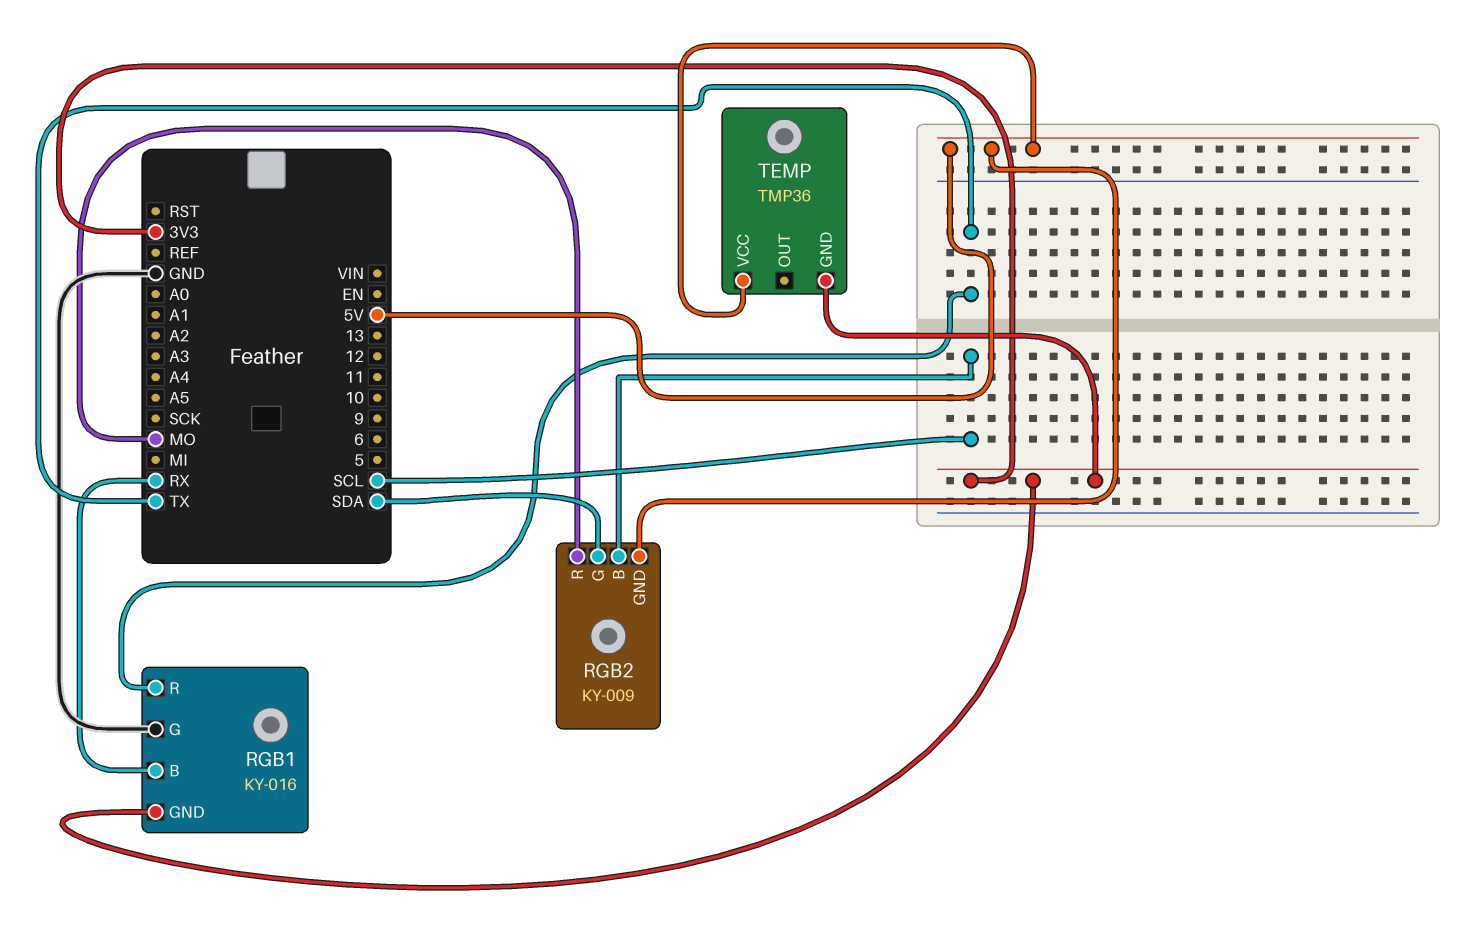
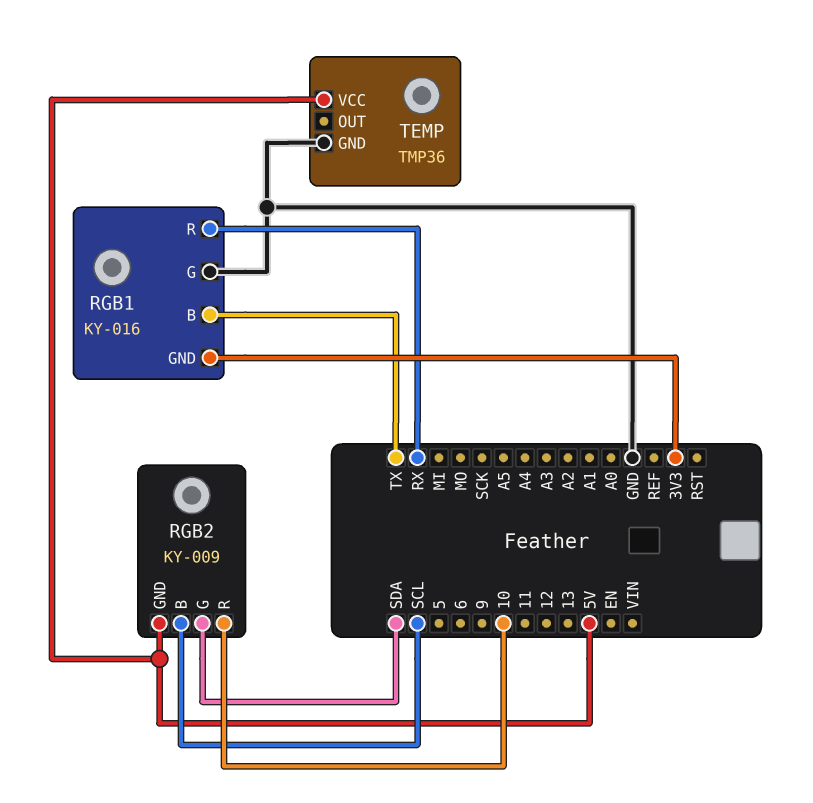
RGB1 pin B: RX -> TX
RGB1 pin R: TX -> RX
RGB2 pin R: MO -> 10
TEMP pin GND: 3V3 -> GND

